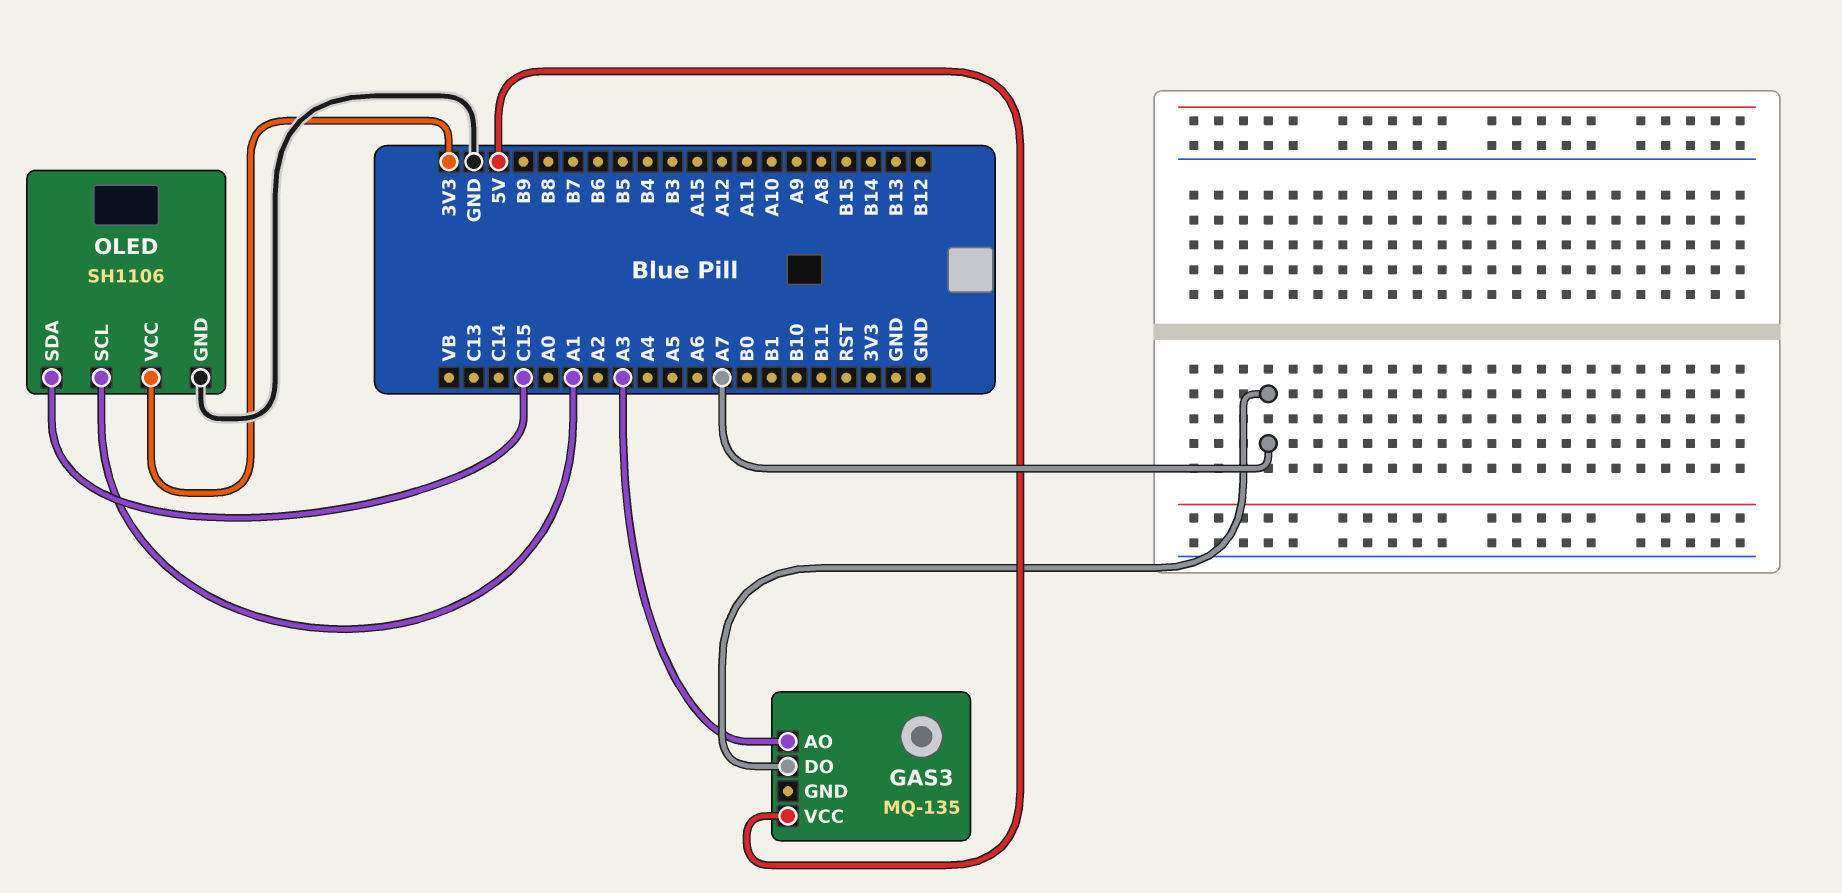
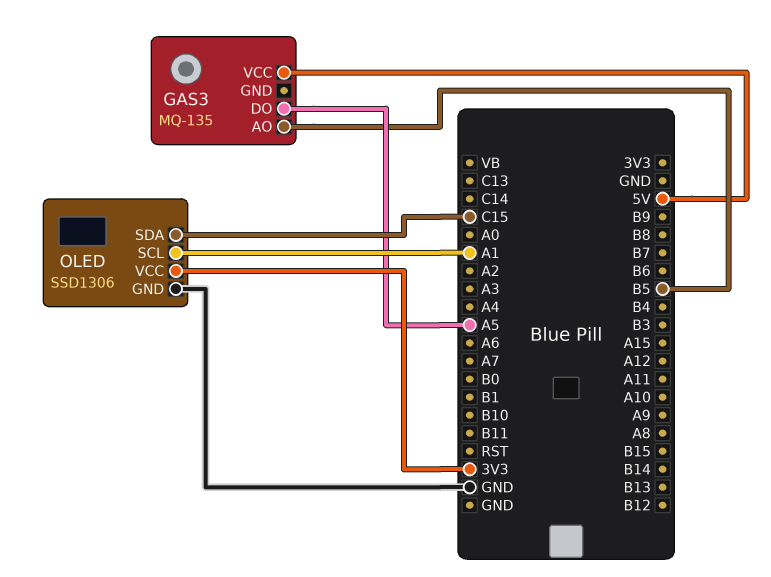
GAS3 pin AO: A3 -> B5
GAS3 pin DO: A7 -> A5
OLED: SH1106 -> SSD1306

